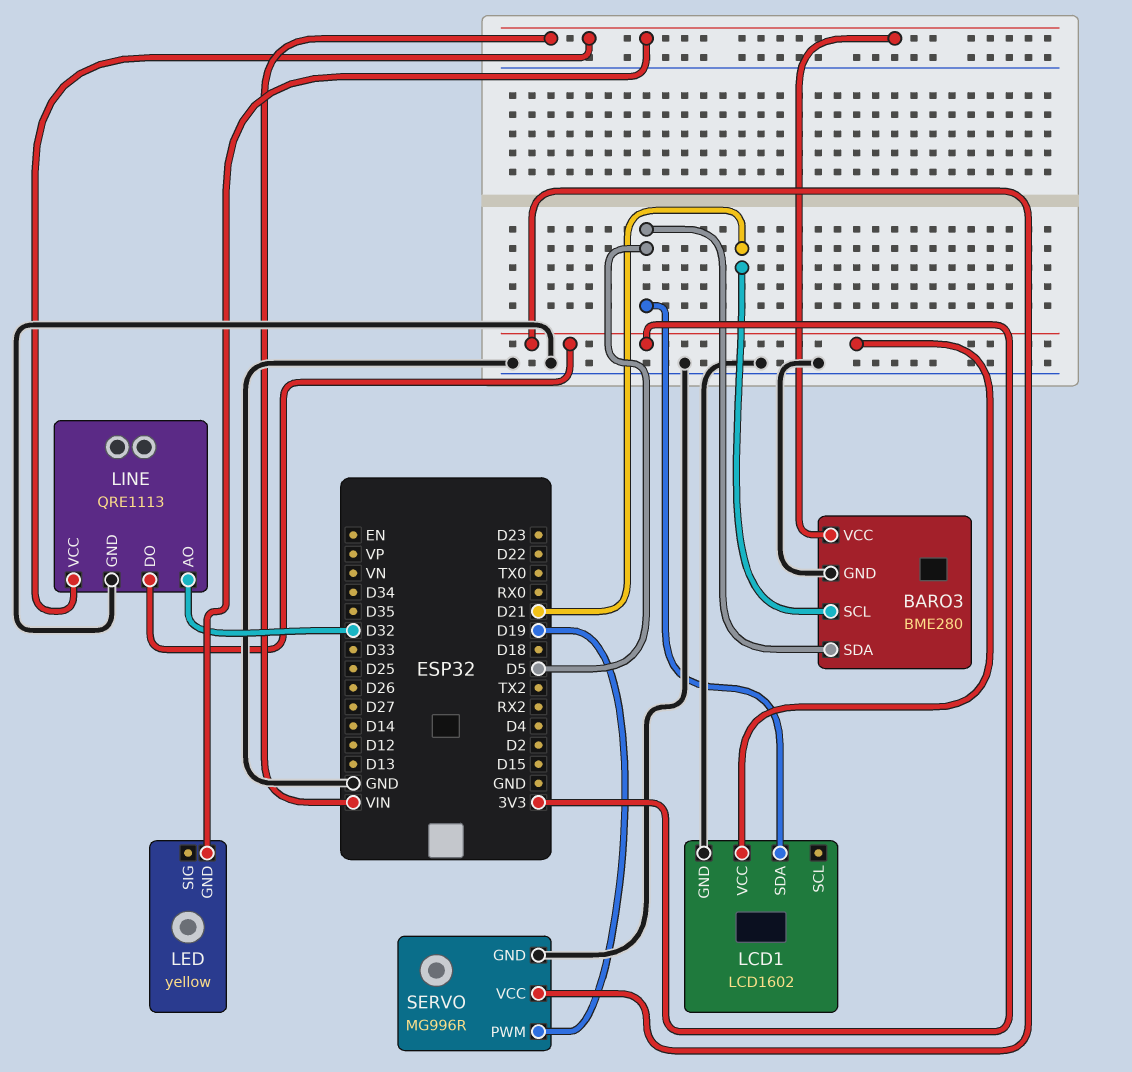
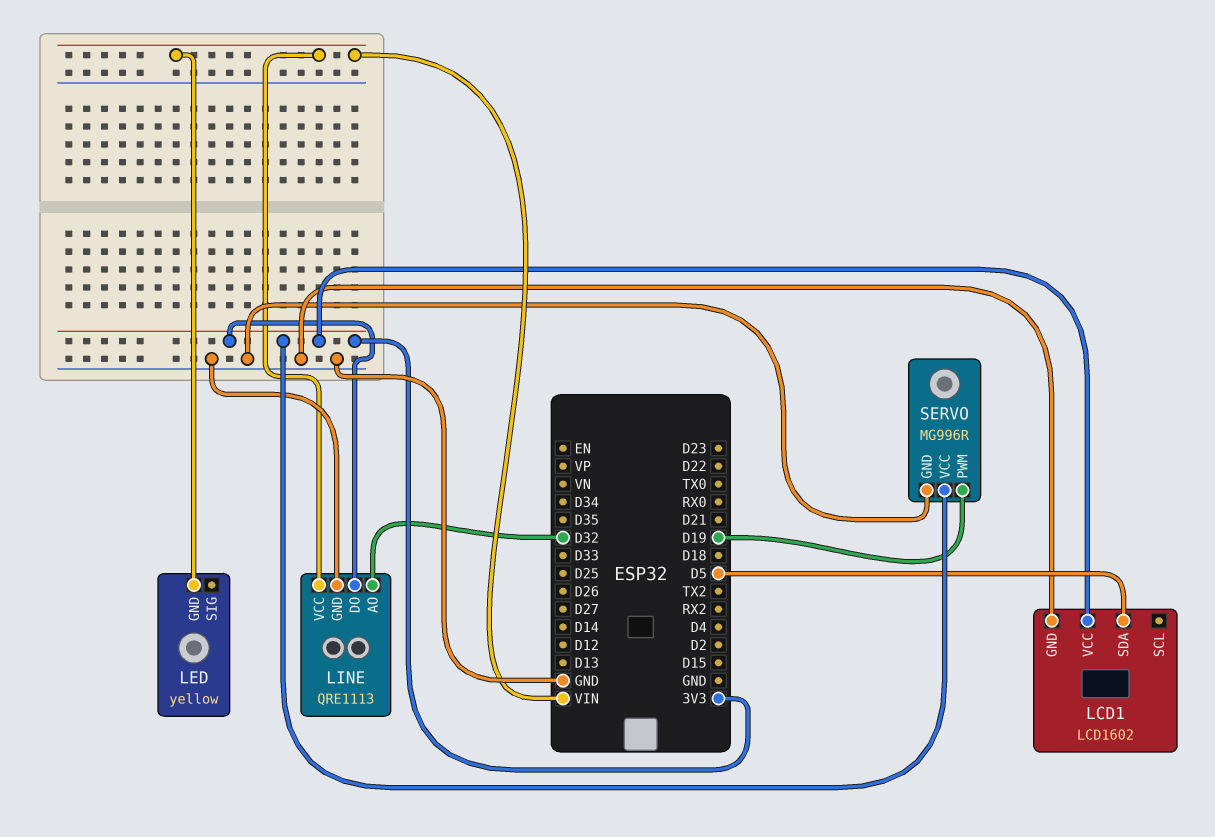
BARO3: BME280 -> none
BARO3 pin GND: GND -> none
BARO3 pin SCL: D21 -> none
BARO3 pin SDA: D5 -> none
BARO3 pin VCC: VIN -> none

